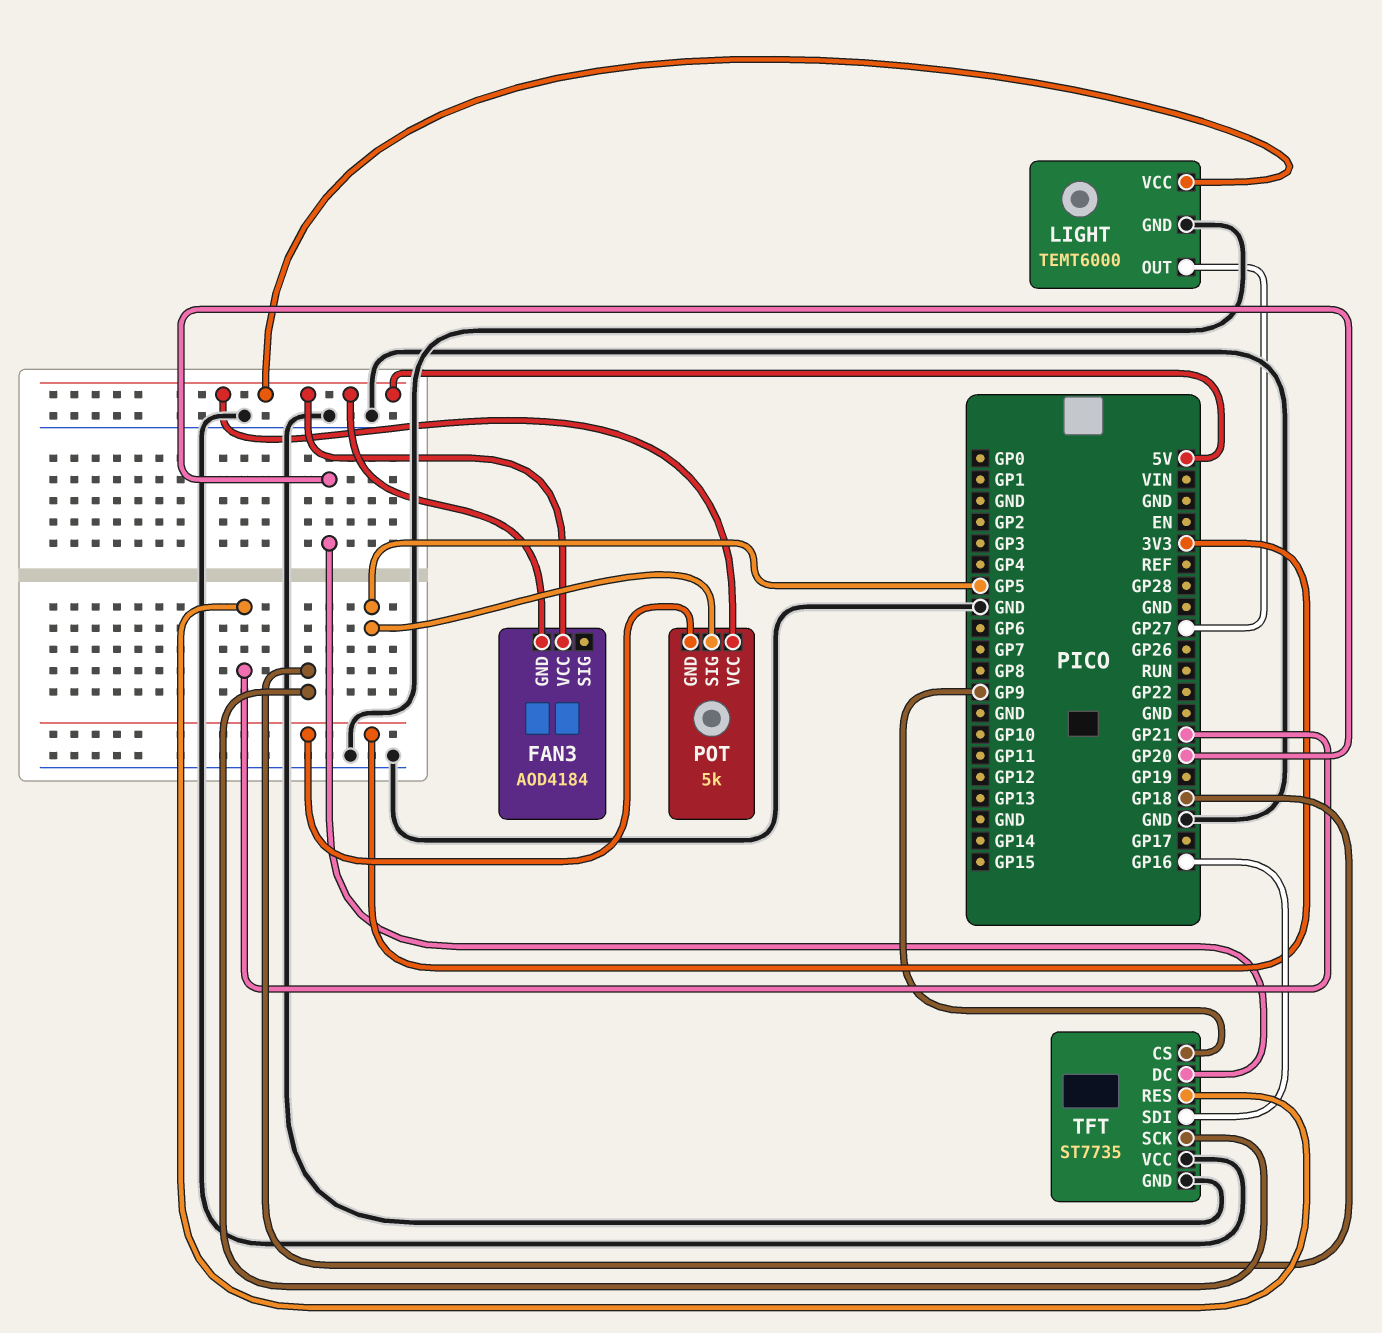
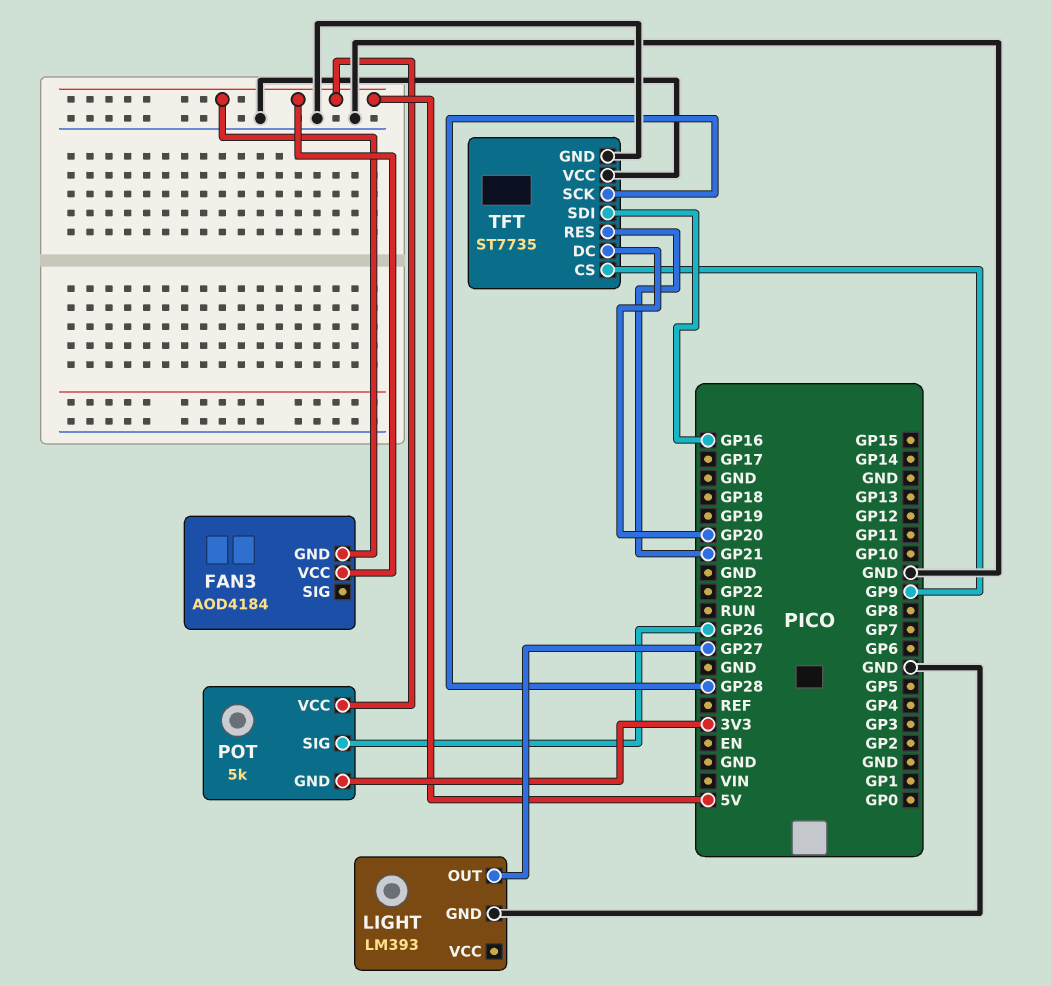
LIGHT: TEMT6000 -> LM393
LIGHT pin VCC: 5V -> none
POT pin SIG: GP5 -> GP26
TFT pin SCK: GP18 -> GP28

